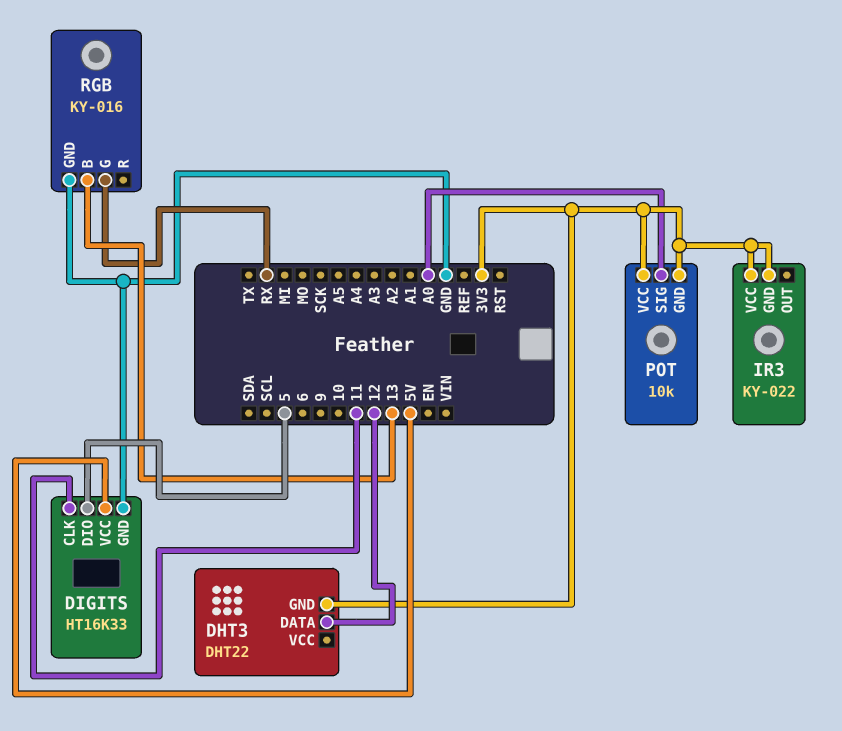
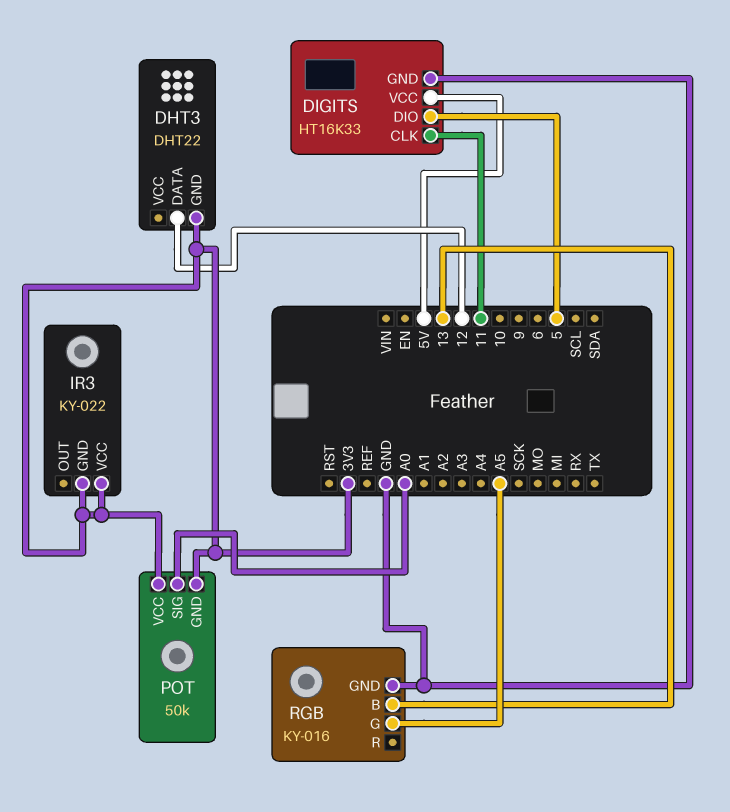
POT: 10k -> 50k
RGB pin G: RX -> A5

